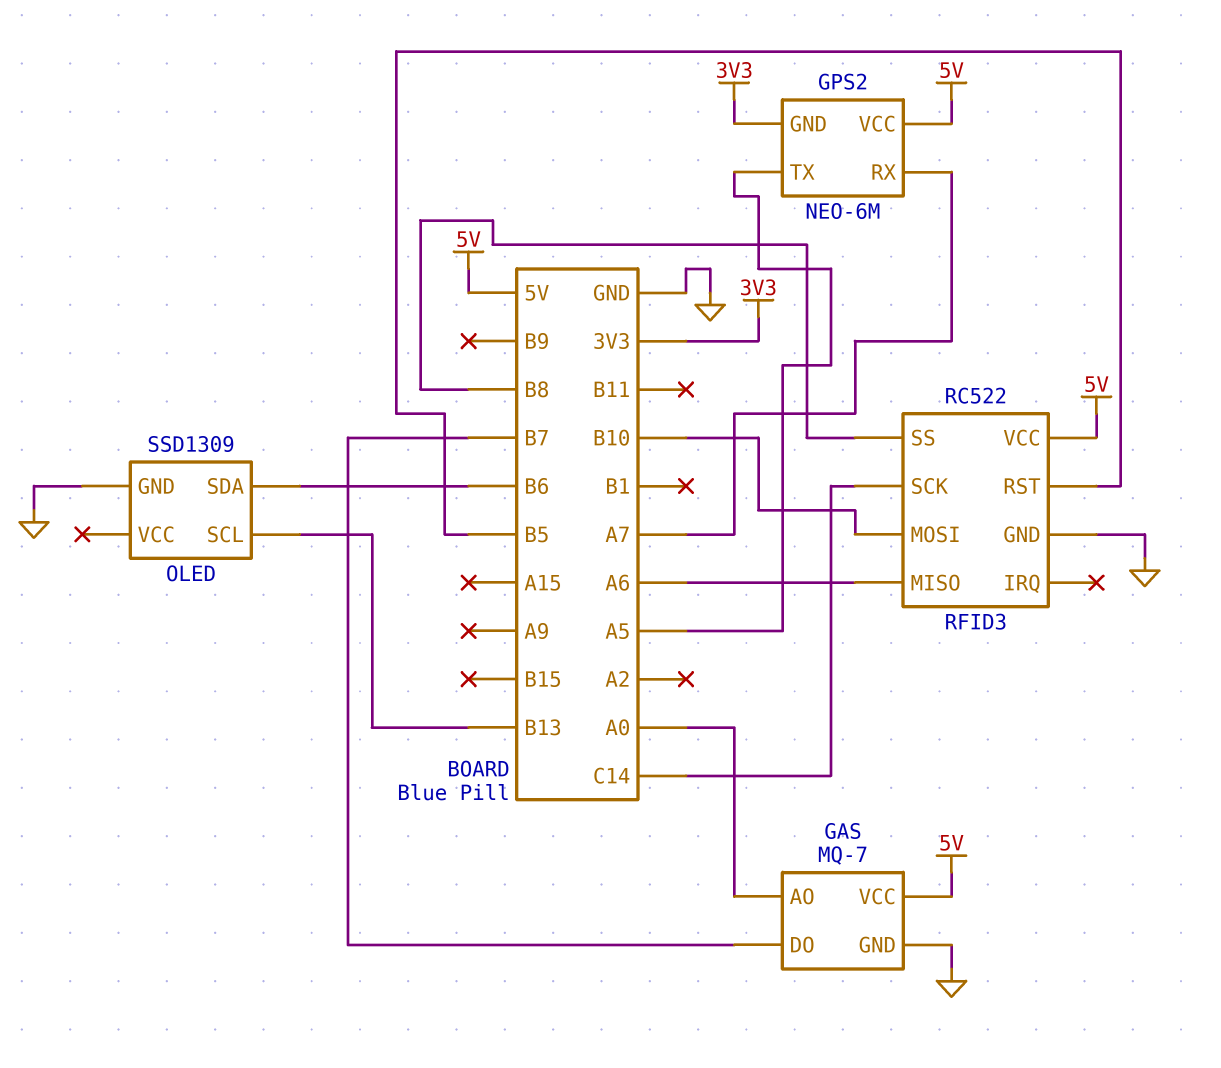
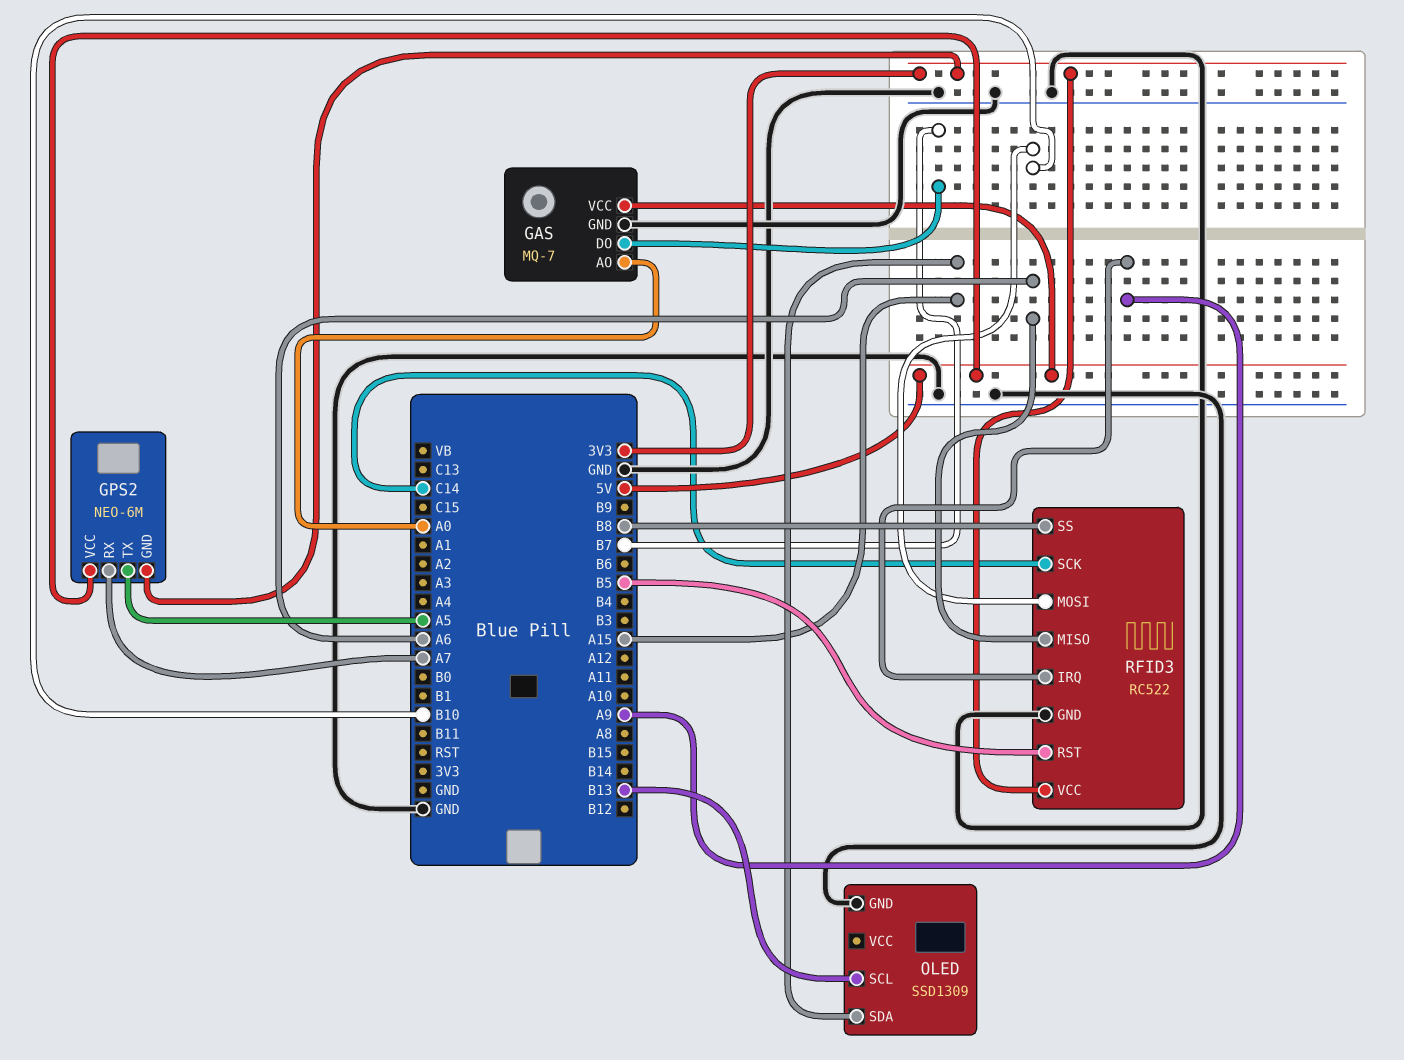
OLED pin SDA: B6 -> A15
RFID3 pin IRQ: none -> A9
RFID3 pin VCC: 5V -> 3V3

